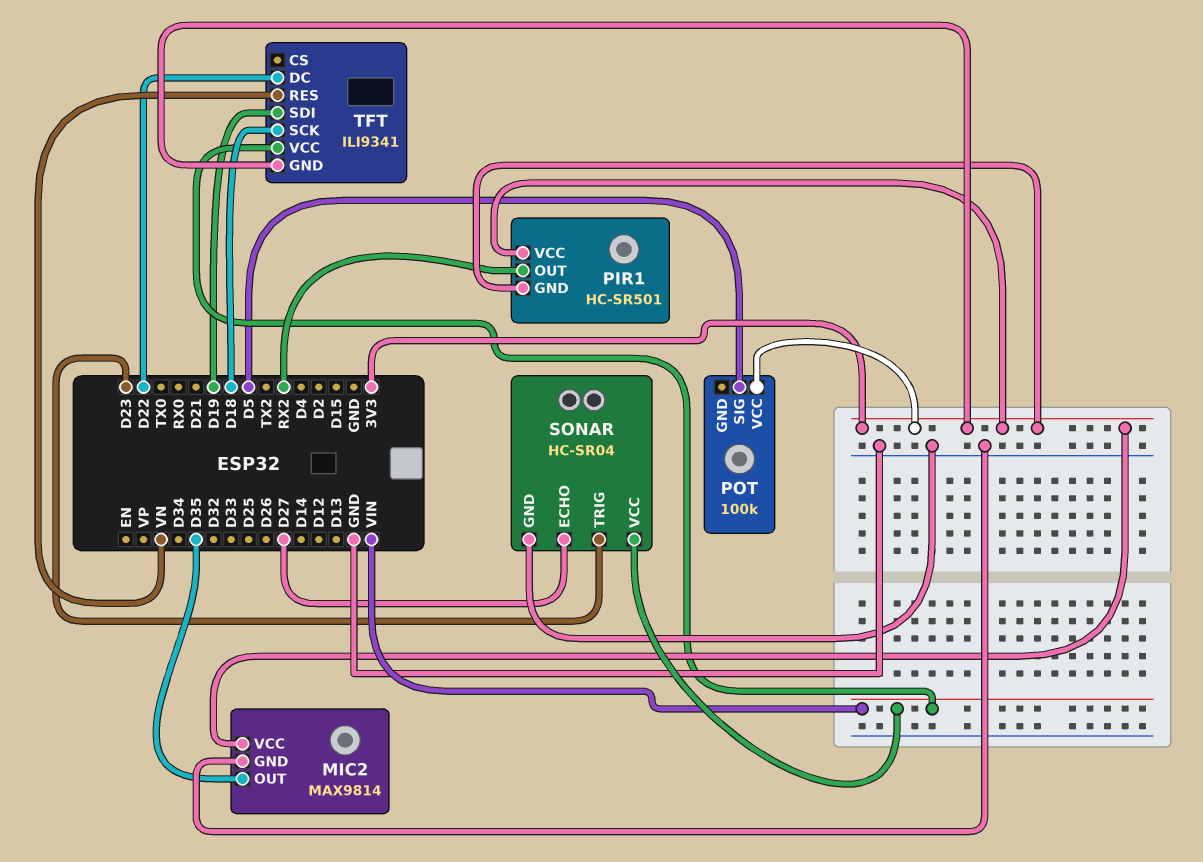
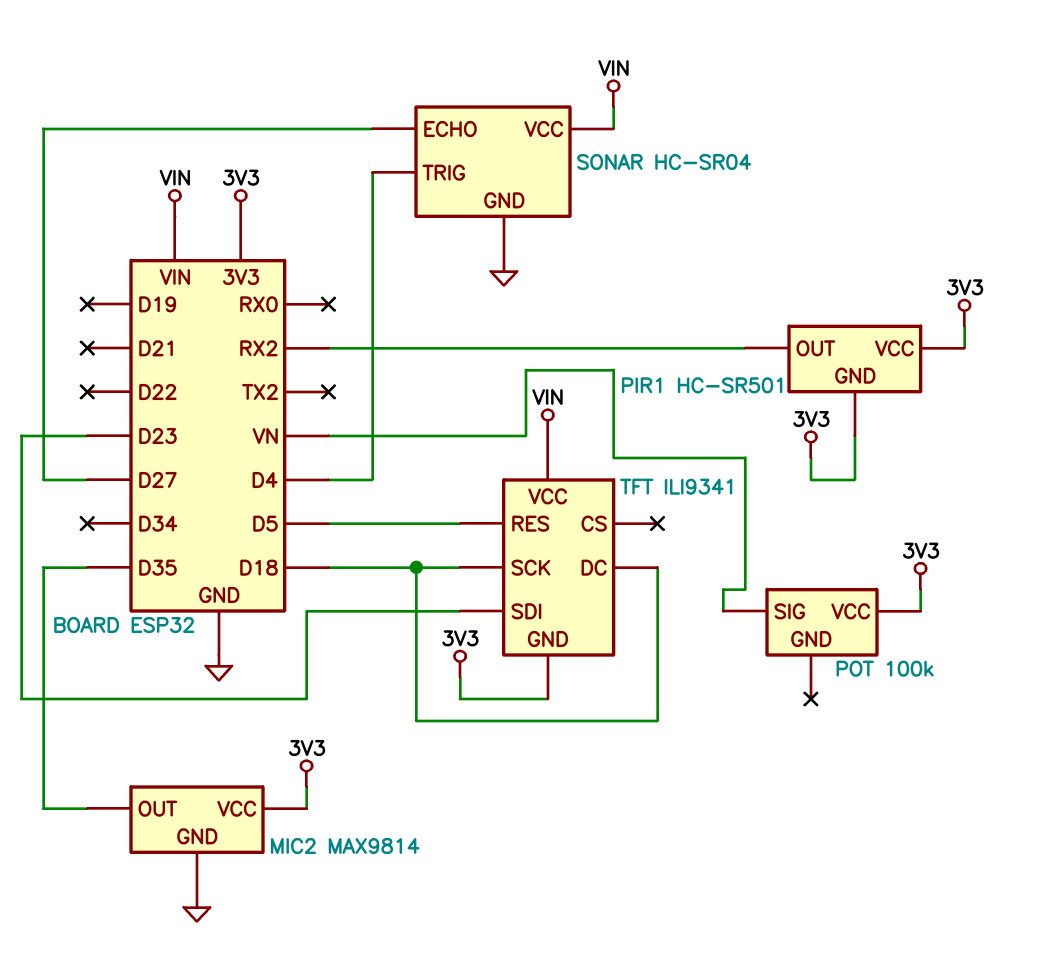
POT pin SIG: D5 -> VN
SONAR pin TRIG: D23 -> D4
TFT pin DC: D22 -> D18
TFT pin RES: VN -> D5
TFT pin SDI: D19 -> D23

